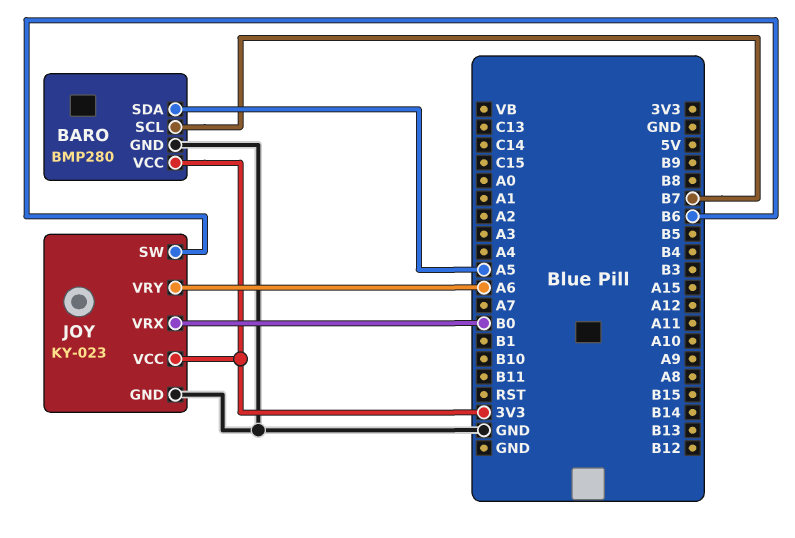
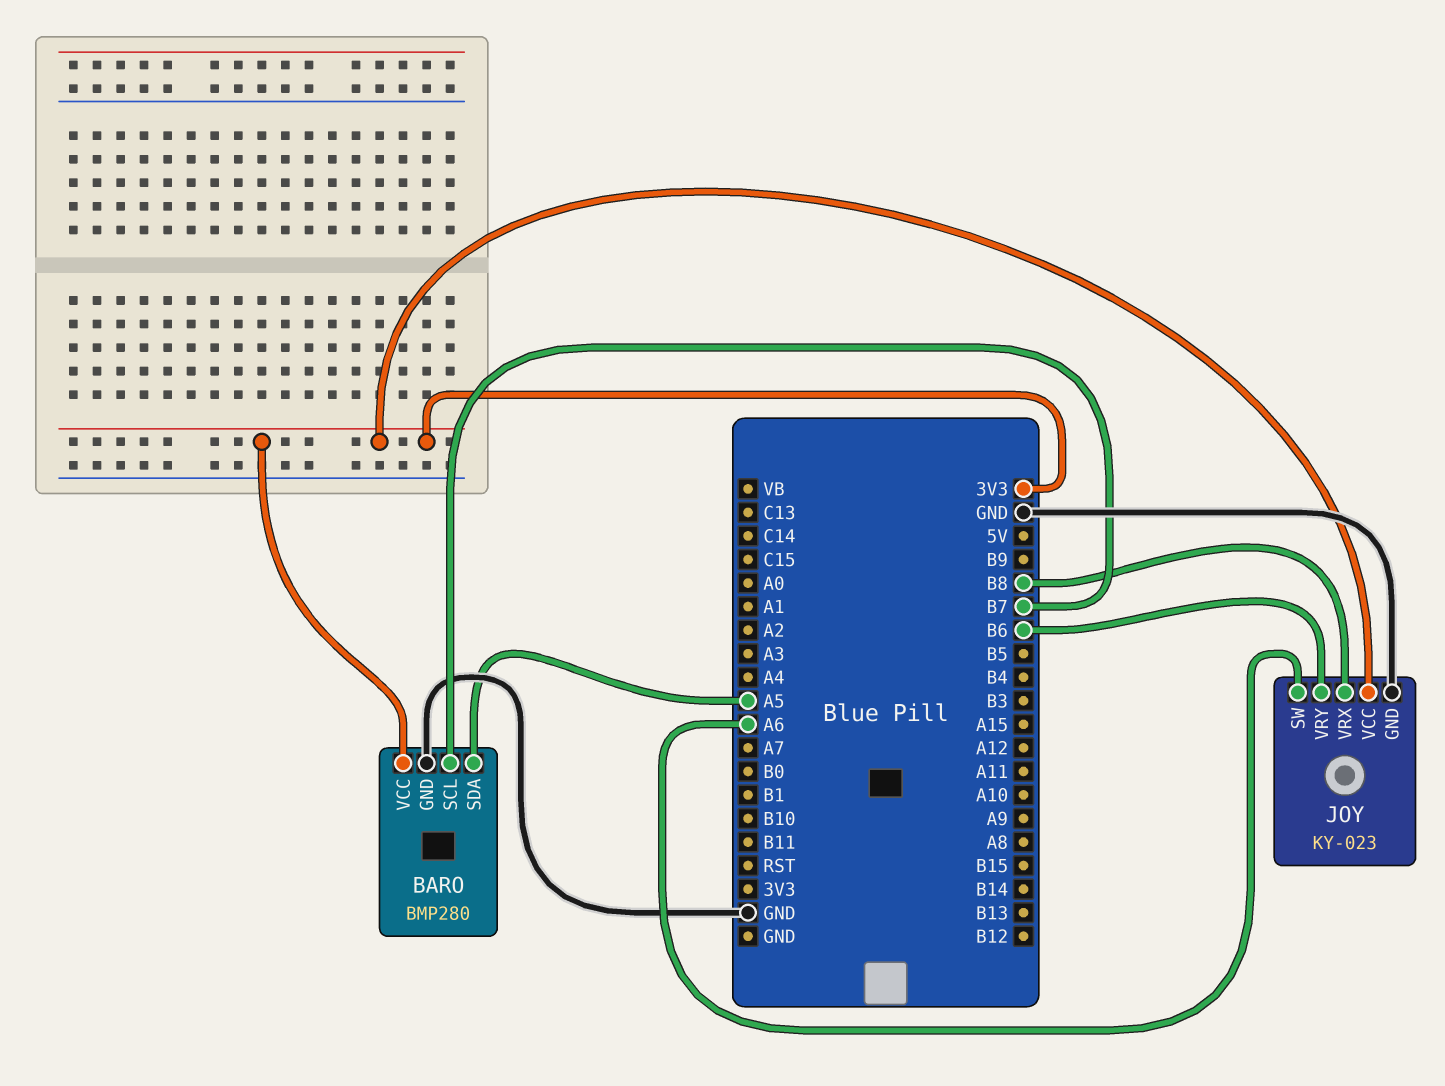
JOY pin SW: B6 -> A6
JOY pin VRX: B0 -> B8
JOY pin VRY: A6 -> B6

